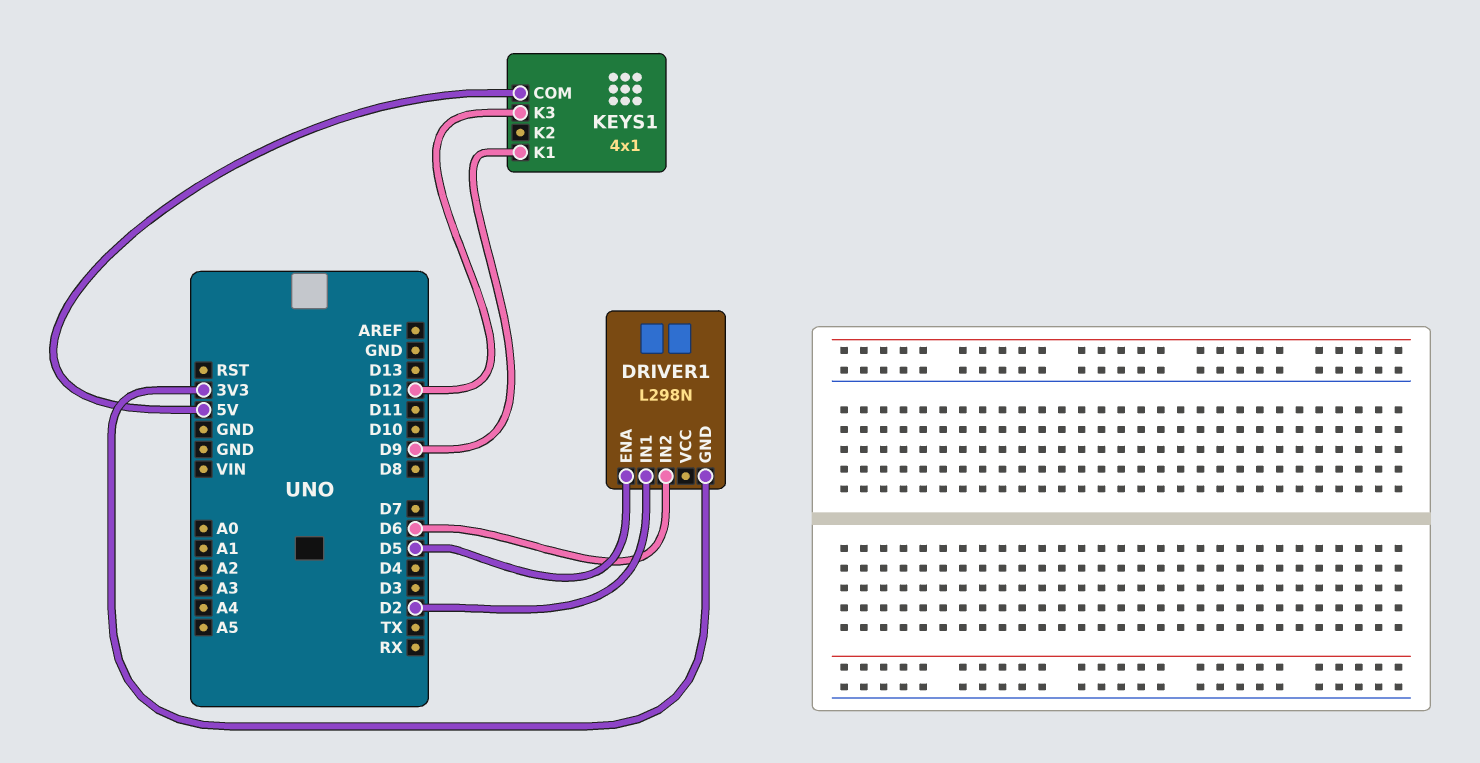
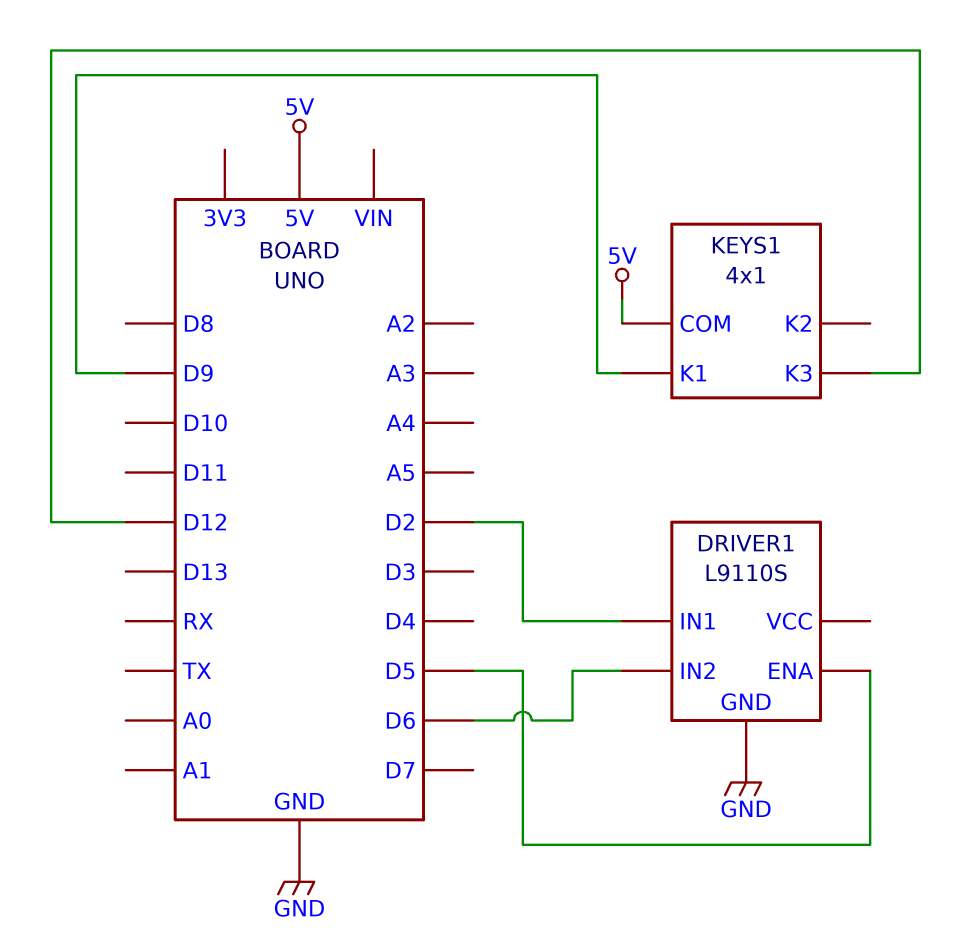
DRIVER1: L298N -> L9110S
DRIVER1 pin GND: 3V3 -> GND

